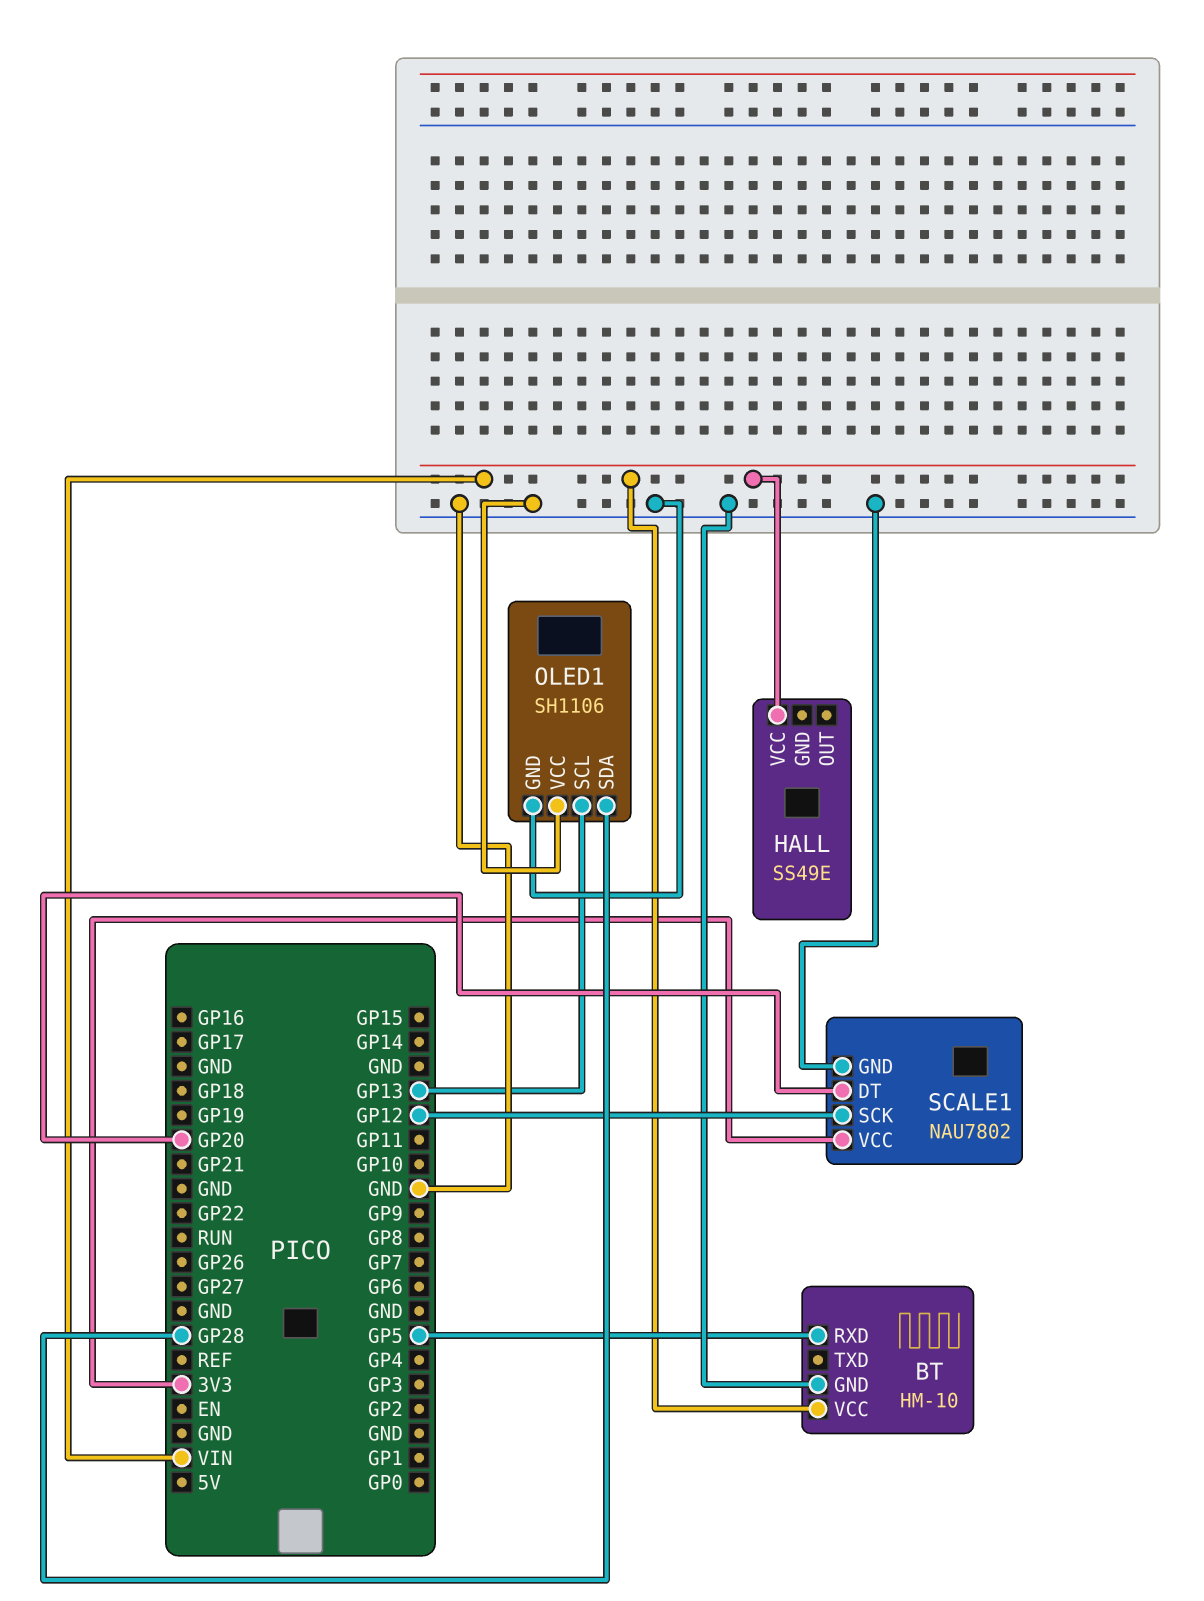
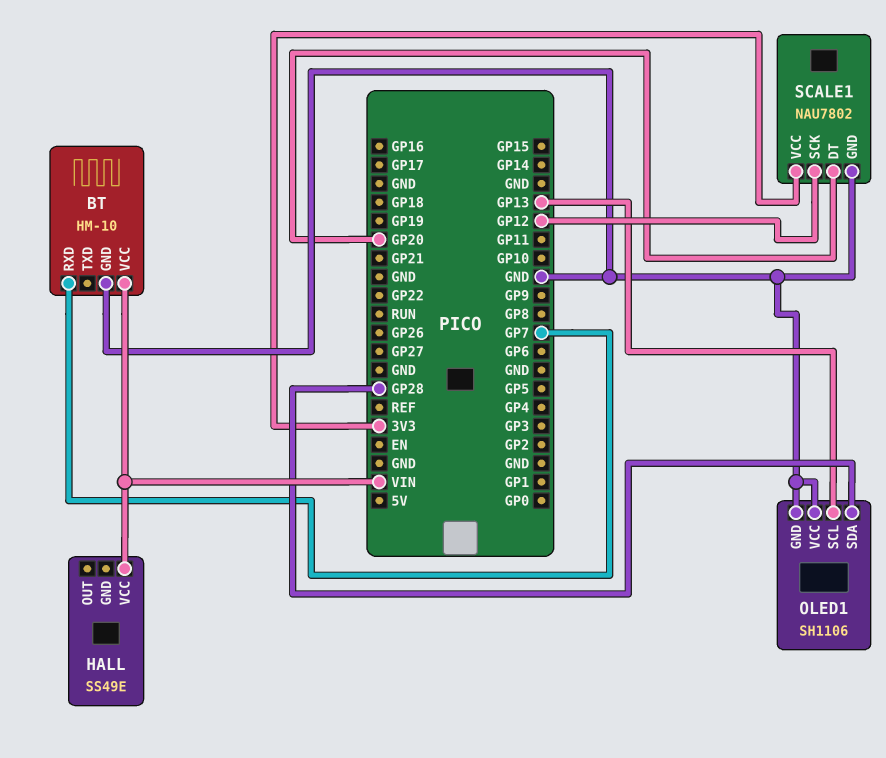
BT pin RXD: GP5 -> GP7

